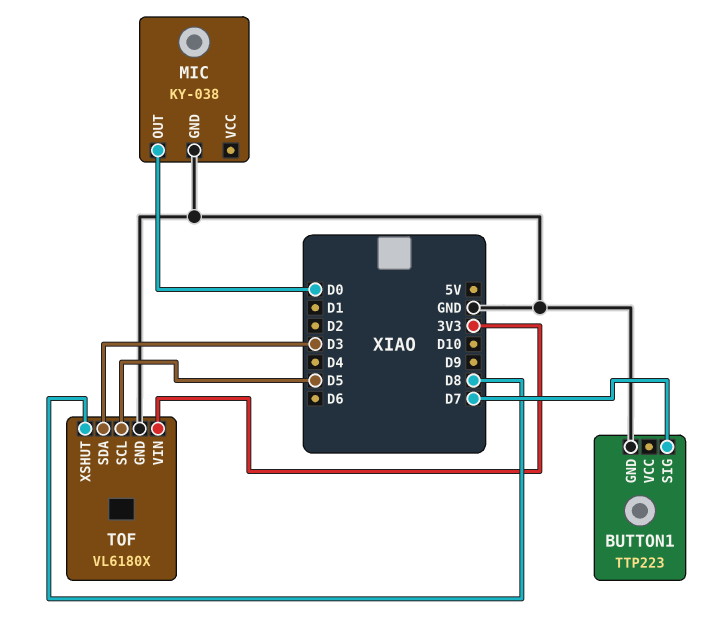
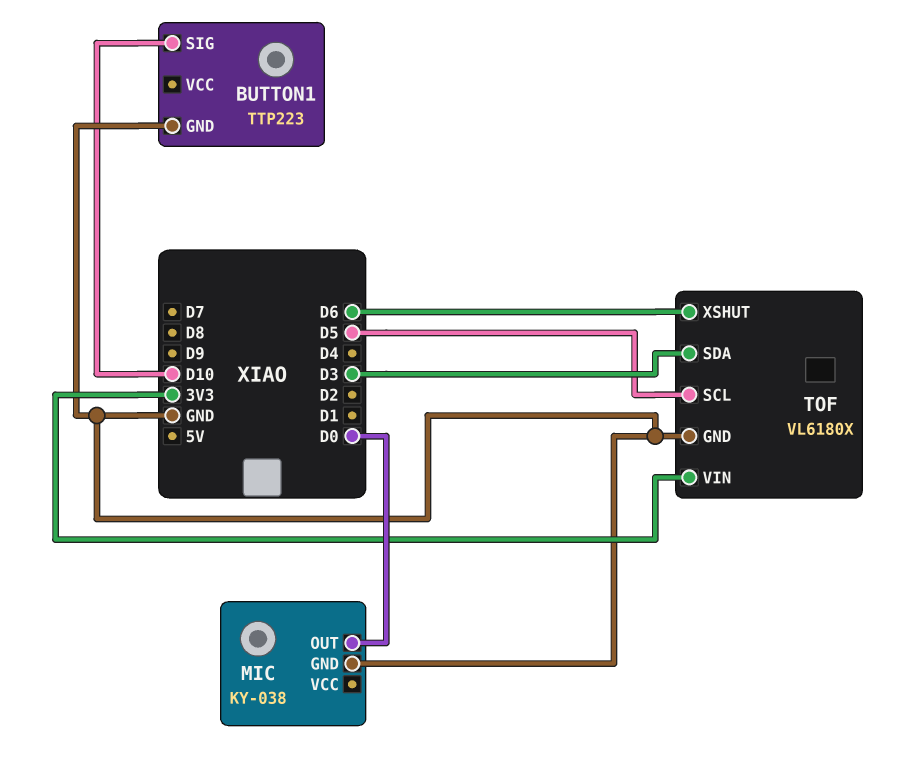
BUTTON1 pin SIG: D7 -> D10
TOF pin XSHUT: D8 -> D6

